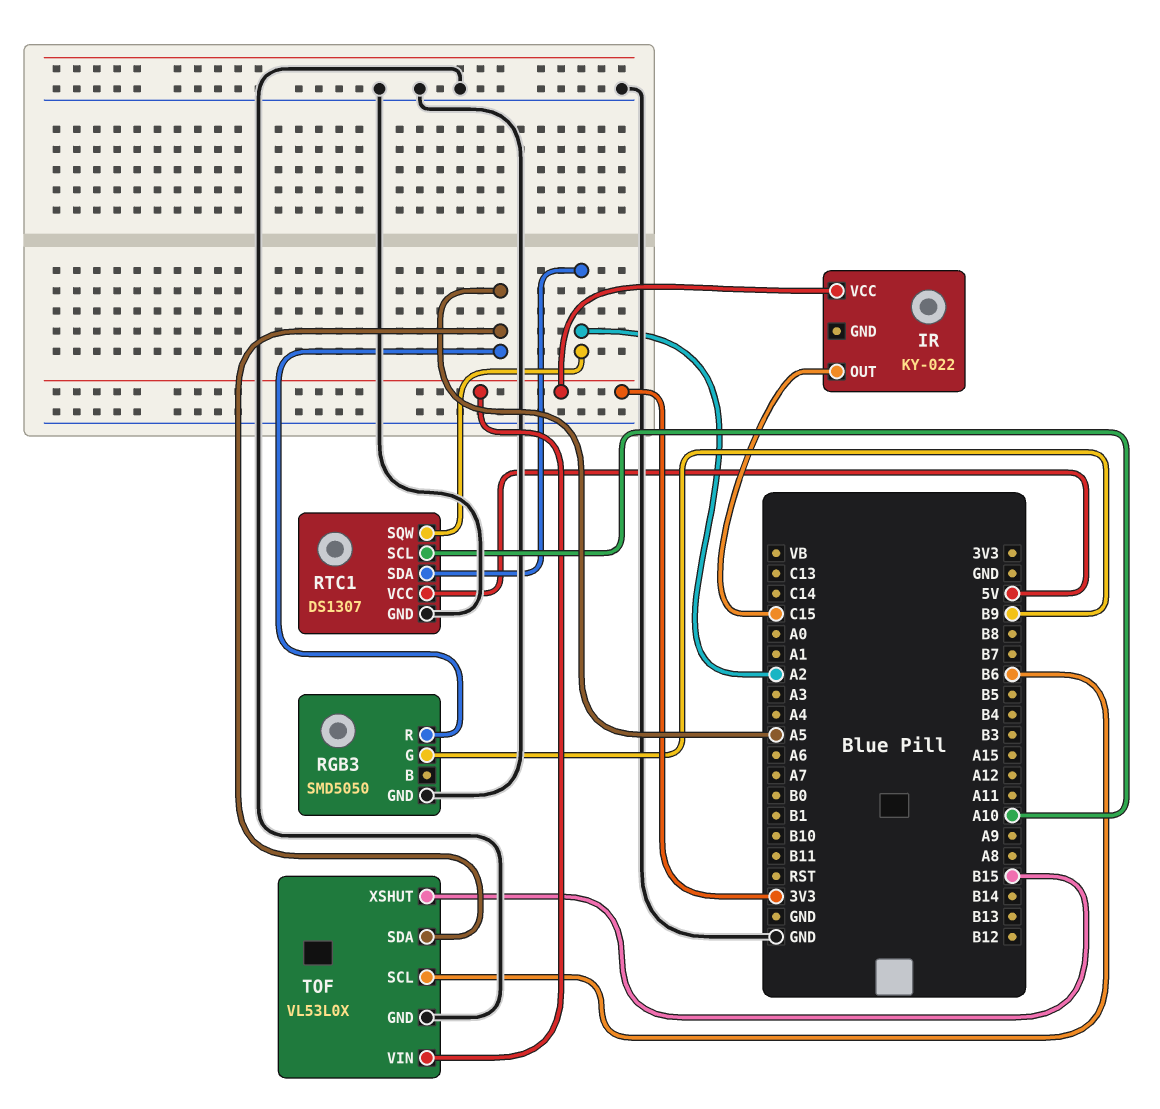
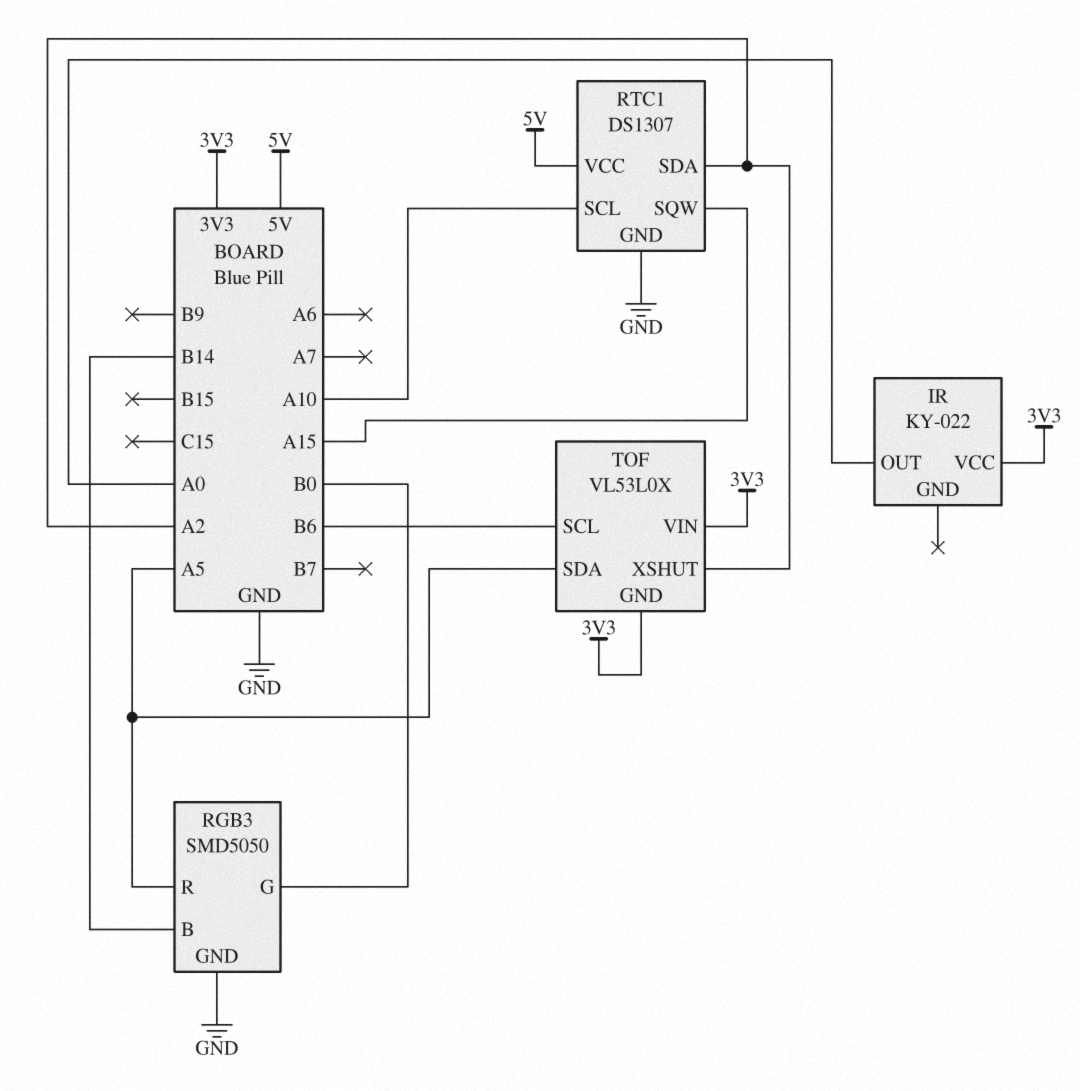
IR pin OUT: C15 -> A0
RGB3 pin B: none -> B14
RGB3 pin G: B9 -> B0
RTC1 pin SQW: A2 -> A15
TOF pin GND: GND -> 3V3
TOF pin XSHUT: B15 -> A2

